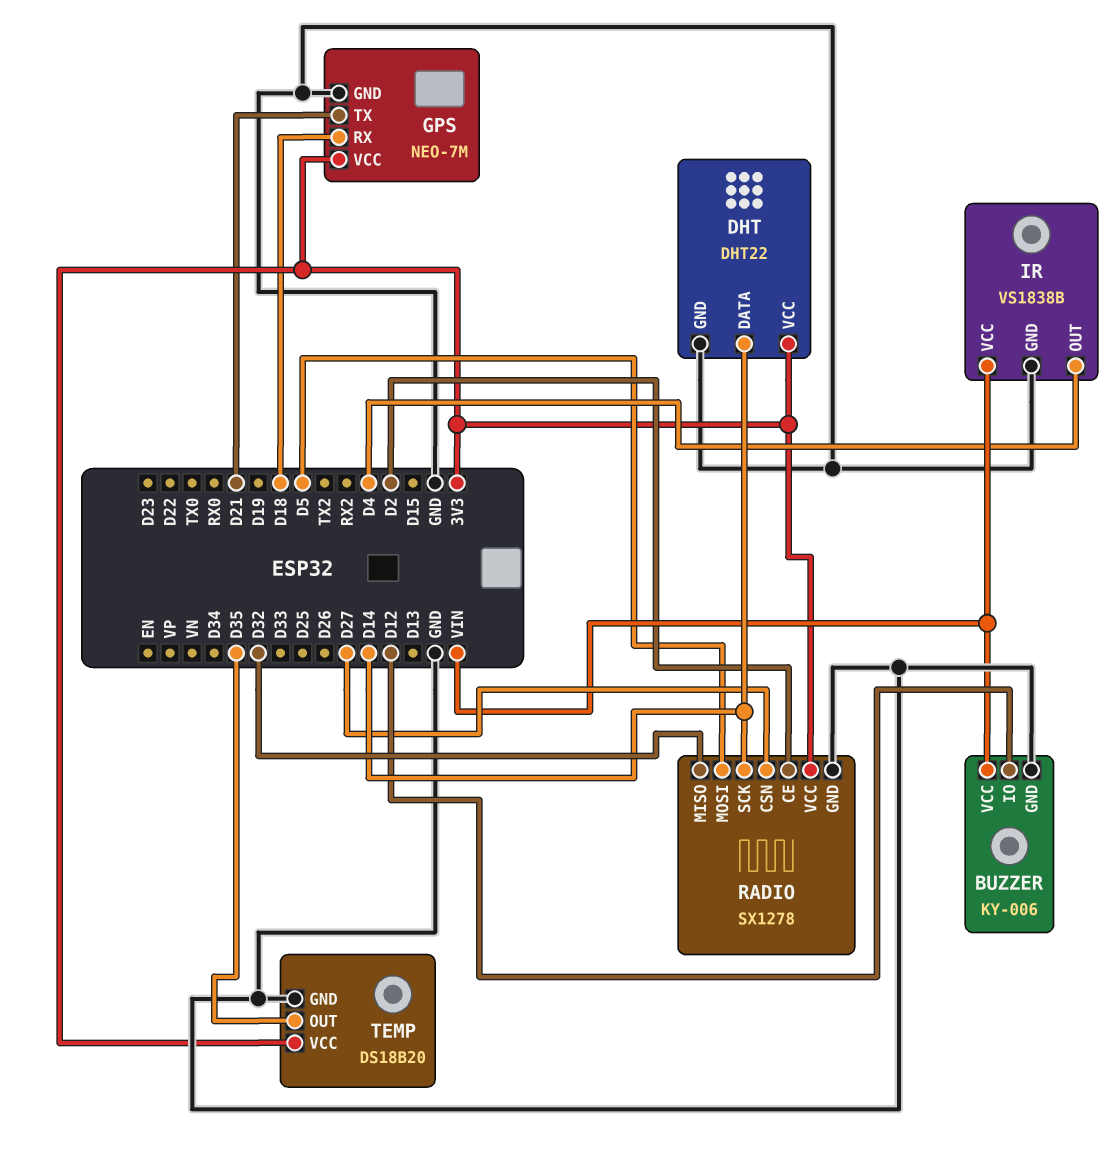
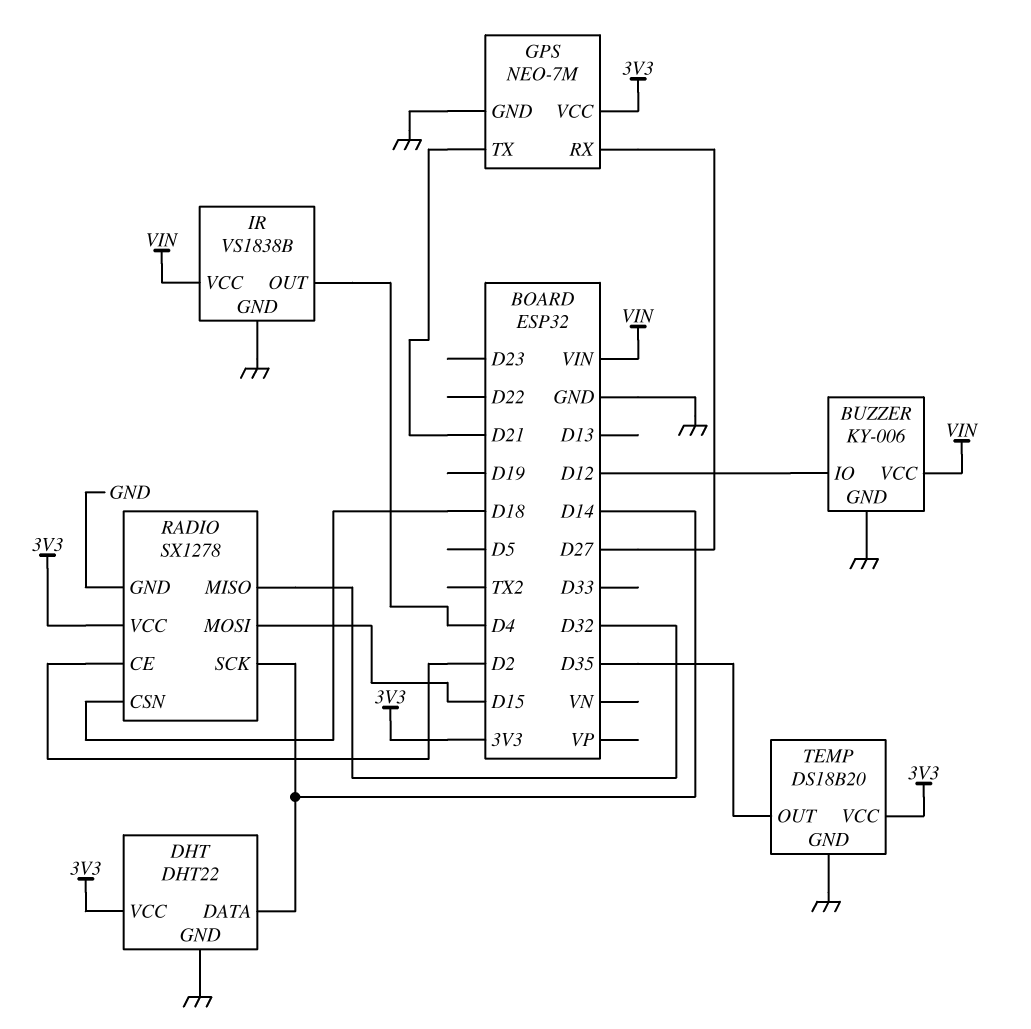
GPS pin RX: D18 -> D27
RADIO pin CSN: D27 -> D18
RADIO pin MOSI: D5 -> D15

